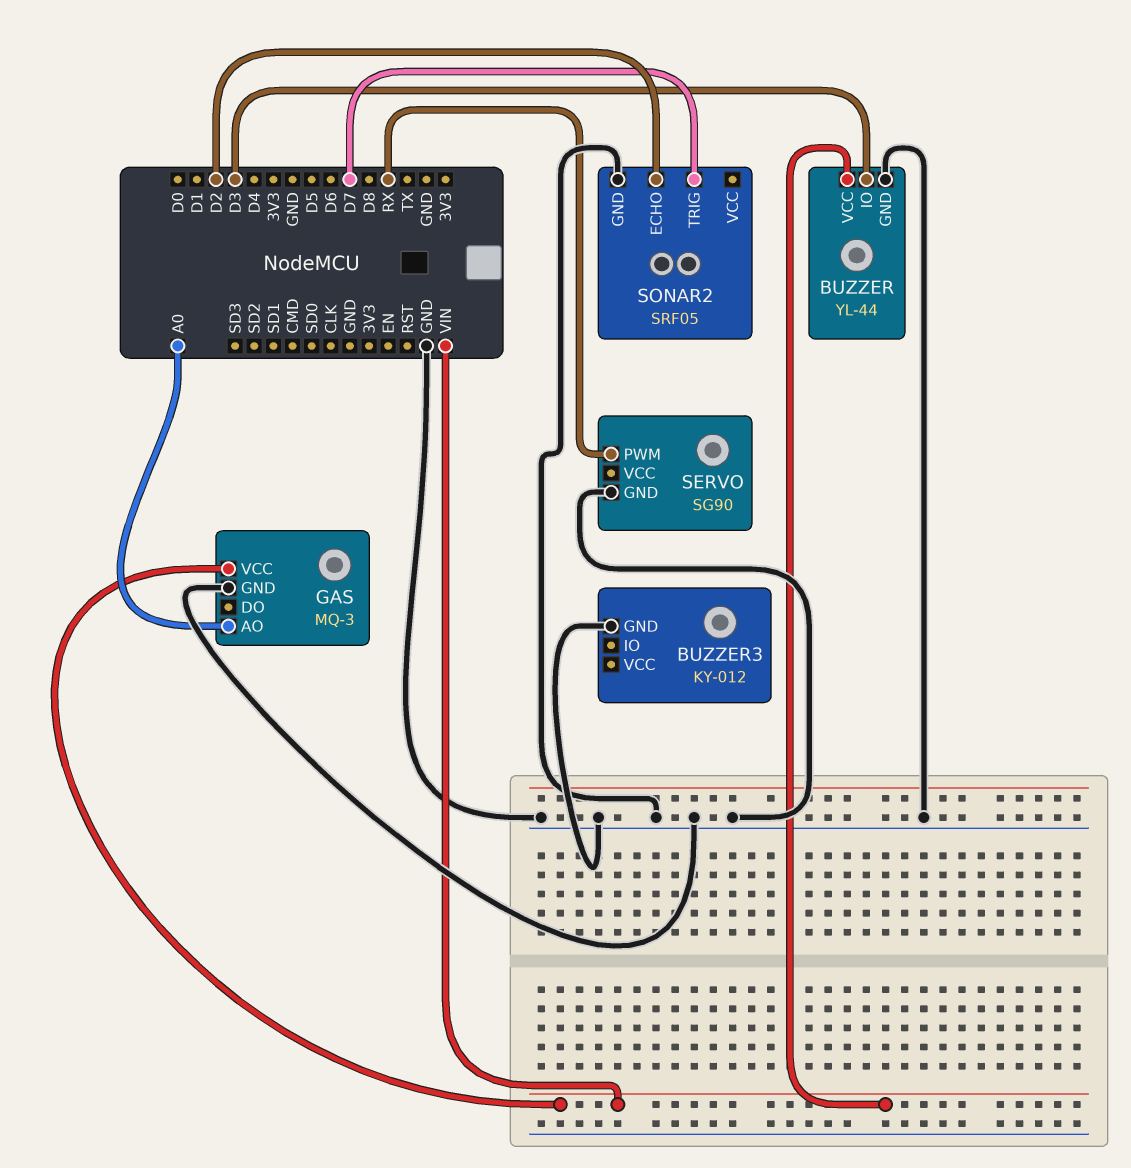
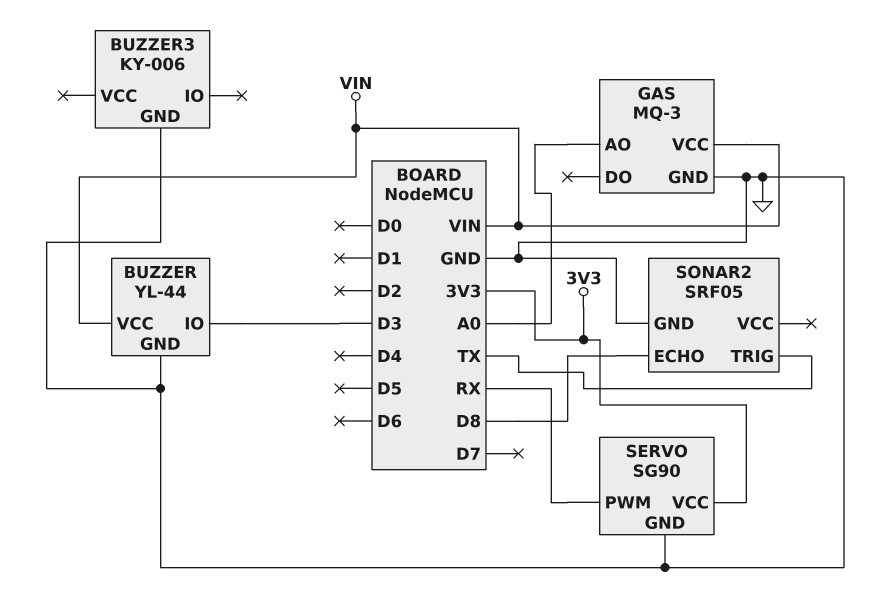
BUZZER3: KY-012 -> KY-006
SERVO pin VCC: none -> 3V3
SONAR2 pin ECHO: D2 -> D8
SONAR2 pin TRIG: D7 -> TX

